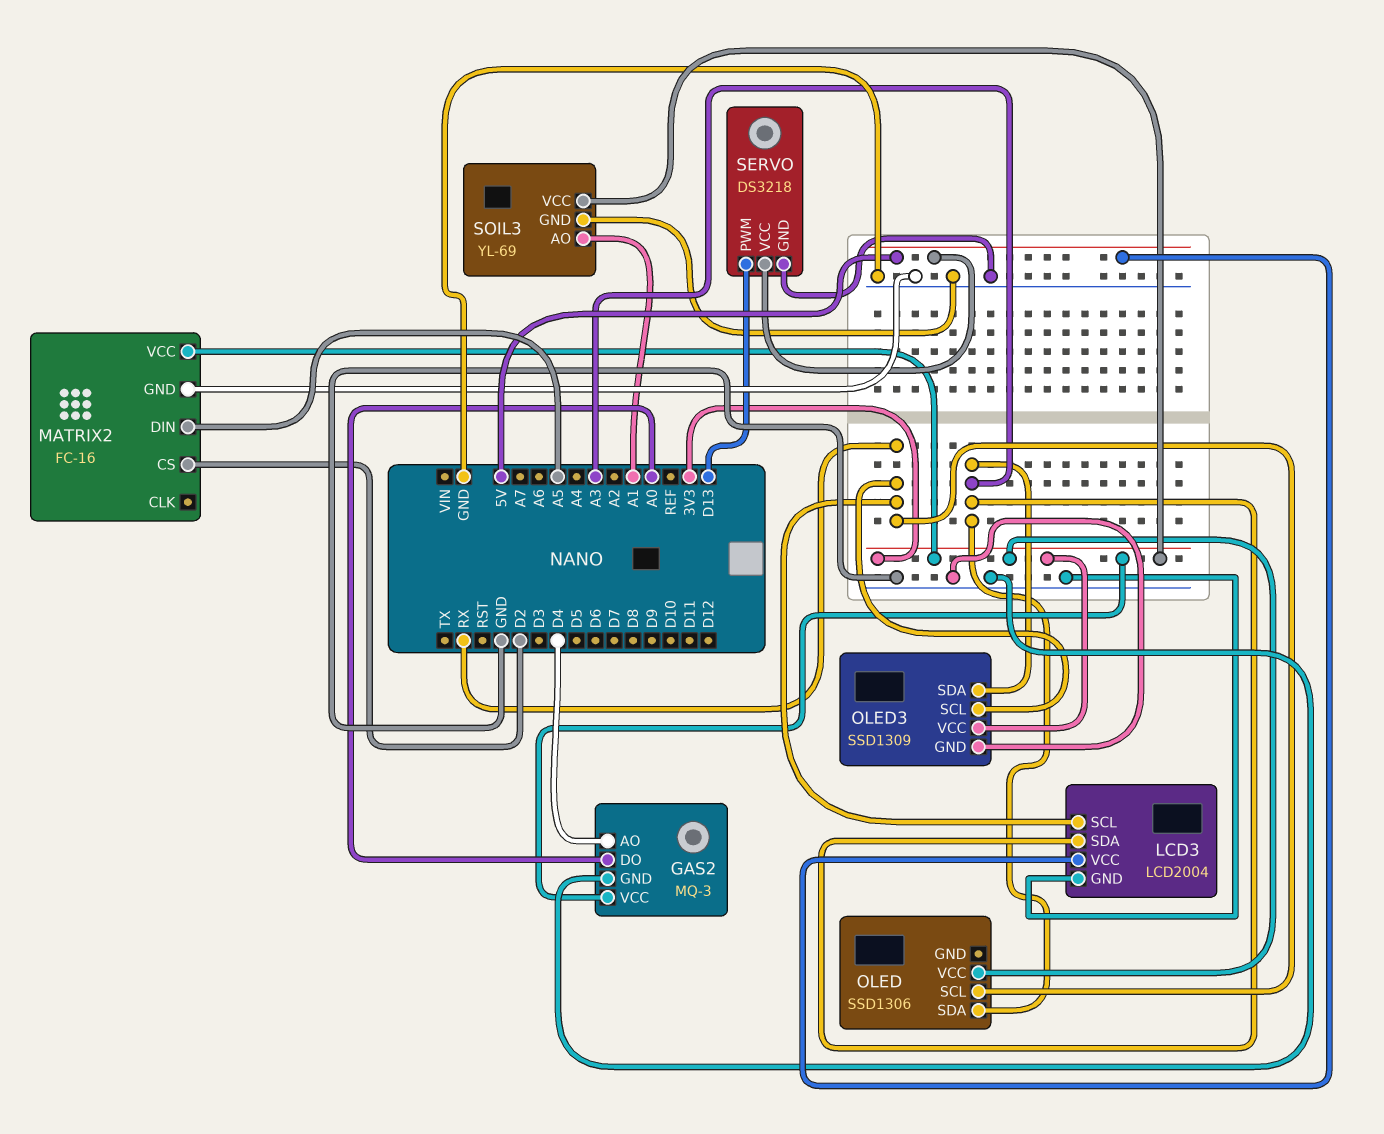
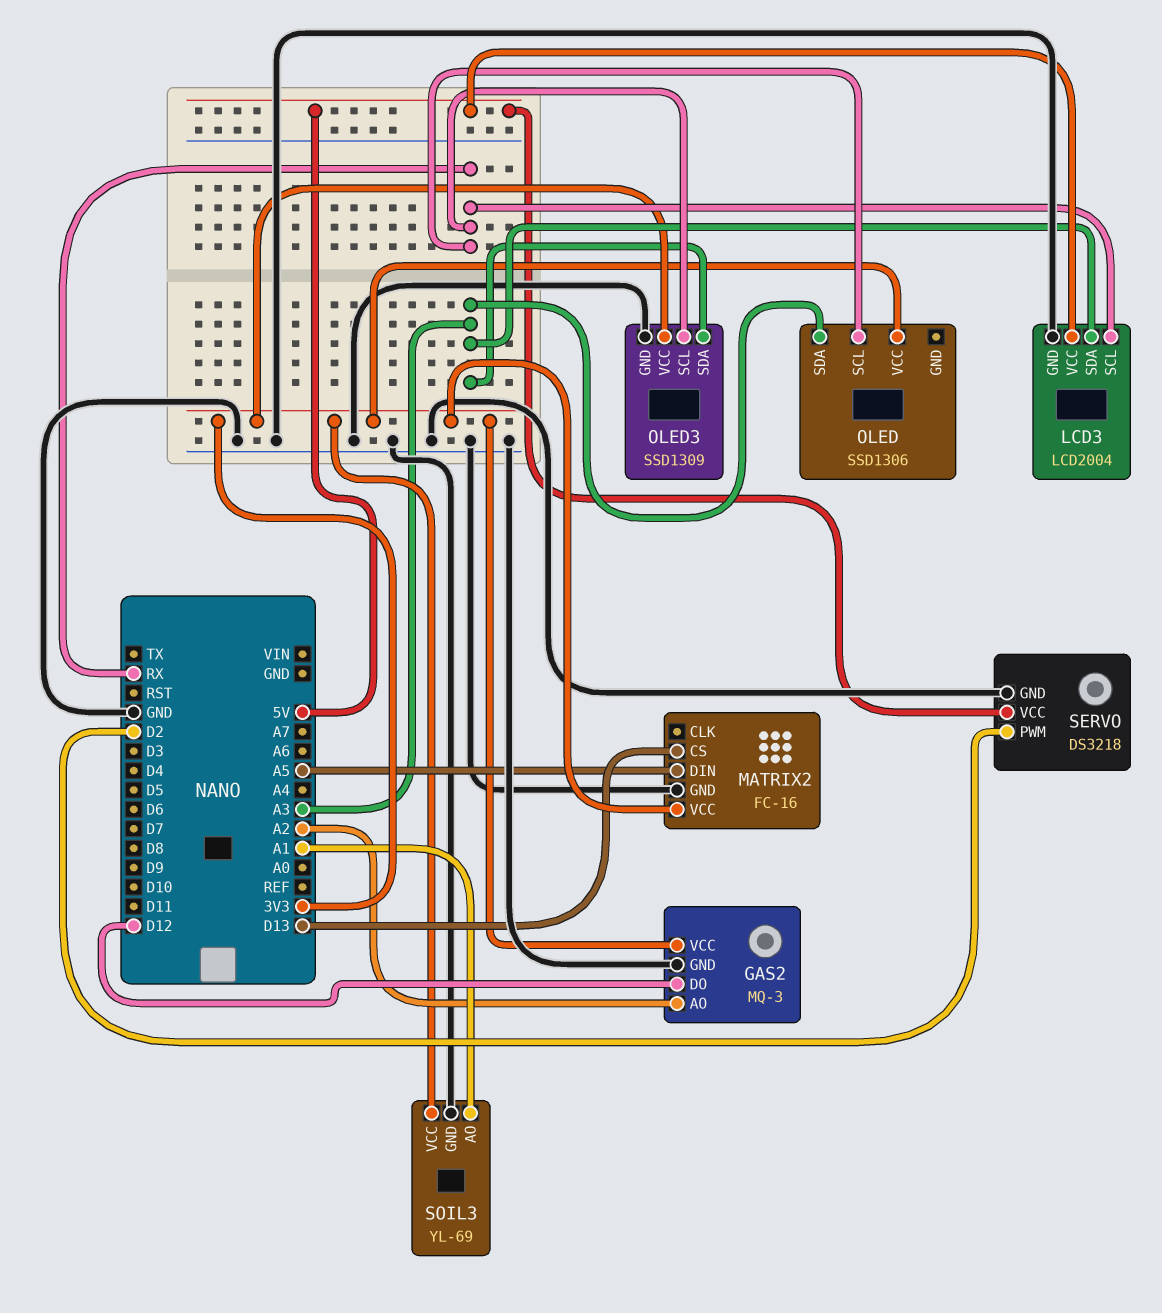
GAS2 pin AO: D4 -> A2
GAS2 pin DO: A0 -> D12
MATRIX2 pin CS: D2 -> D13
SERVO pin PWM: D13 -> D2

